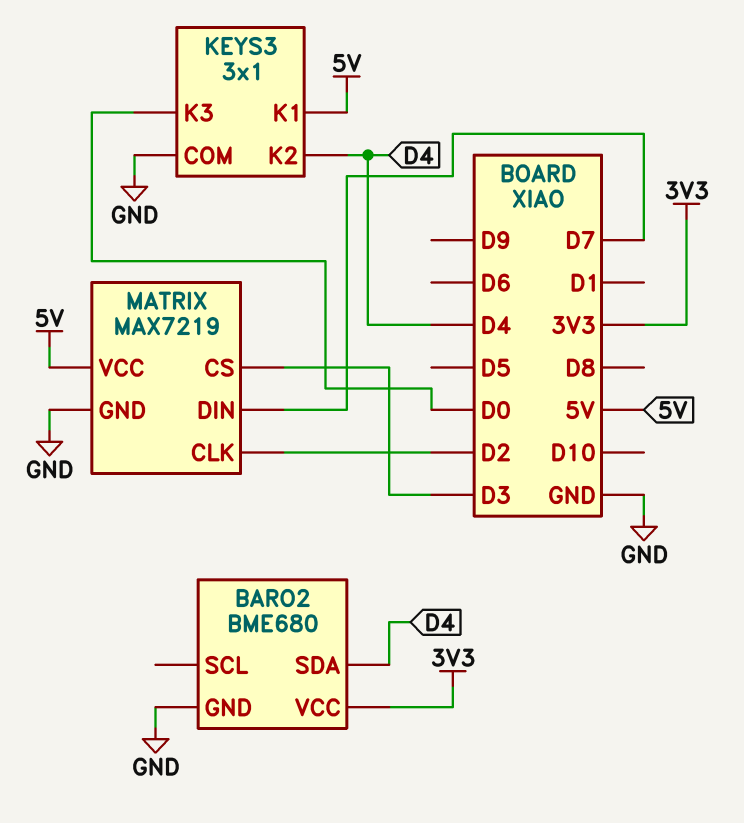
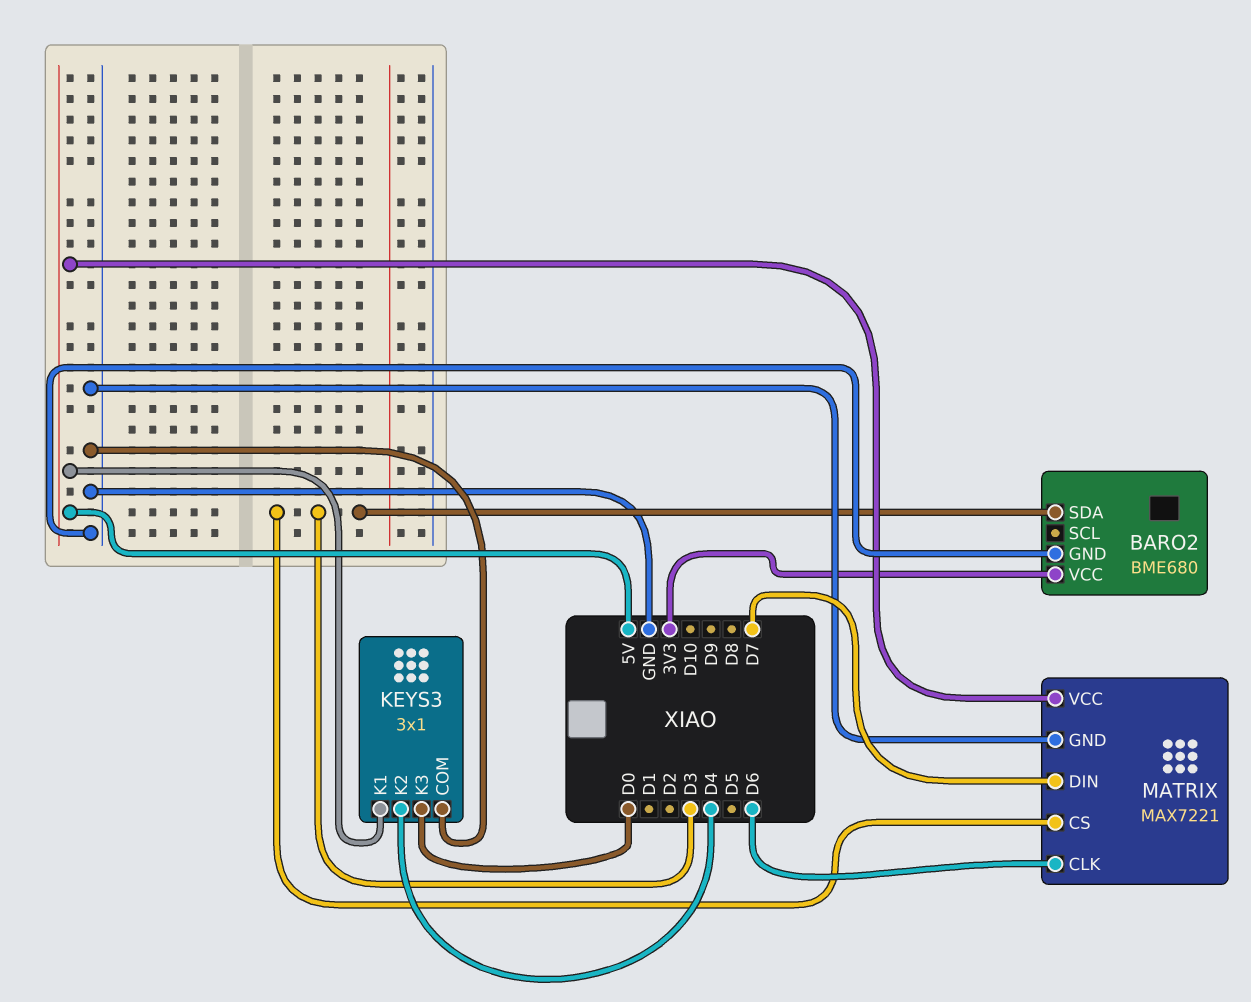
BARO2 pin SDA: D4 -> D3
MATRIX: MAX7219 -> MAX7221
MATRIX pin CLK: D2 -> D6

